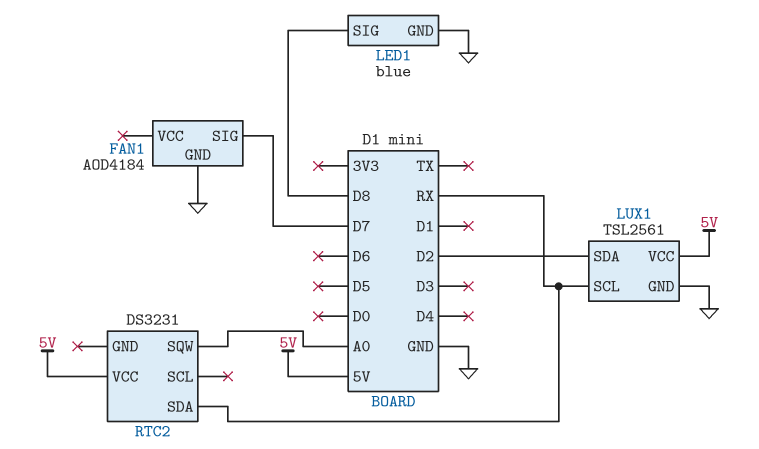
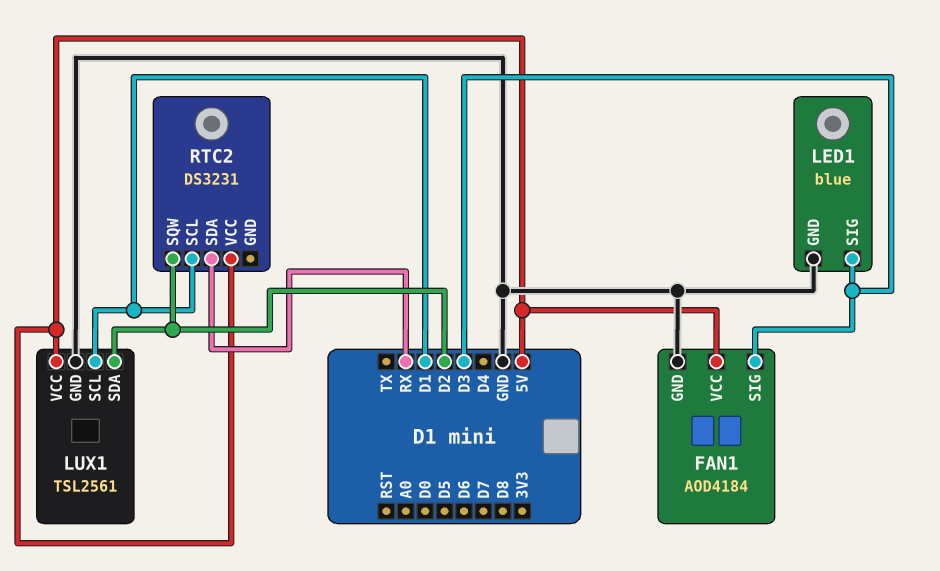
FAN1 pin SIG: D7 -> D3
FAN1 pin VCC: none -> 5V
LED1 pin SIG: D8 -> D3
LUX1 pin SCL: RX -> D1
RTC2 pin SCL: none -> D1
RTC2 pin SQW: A0 -> D2

